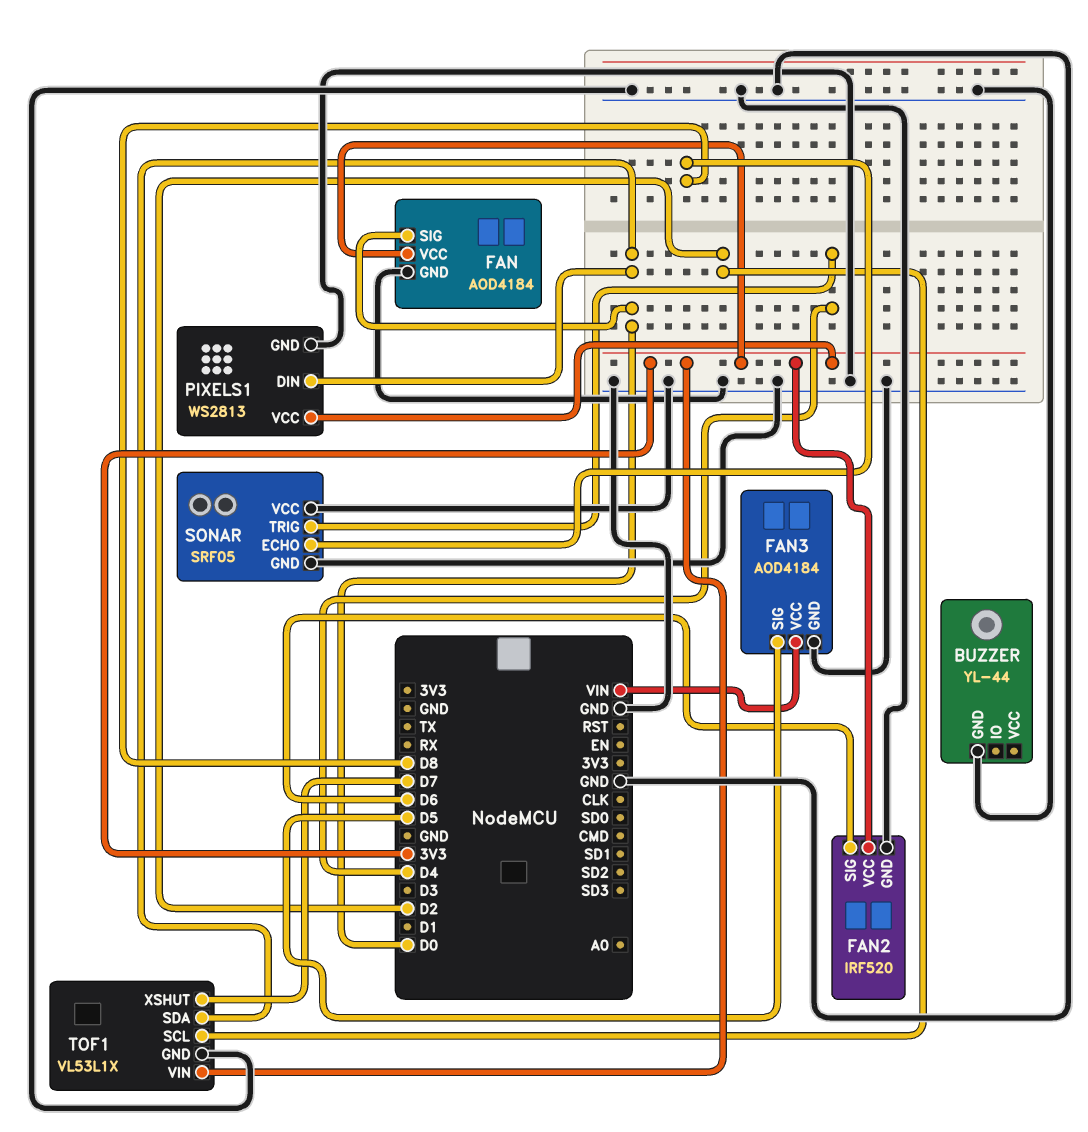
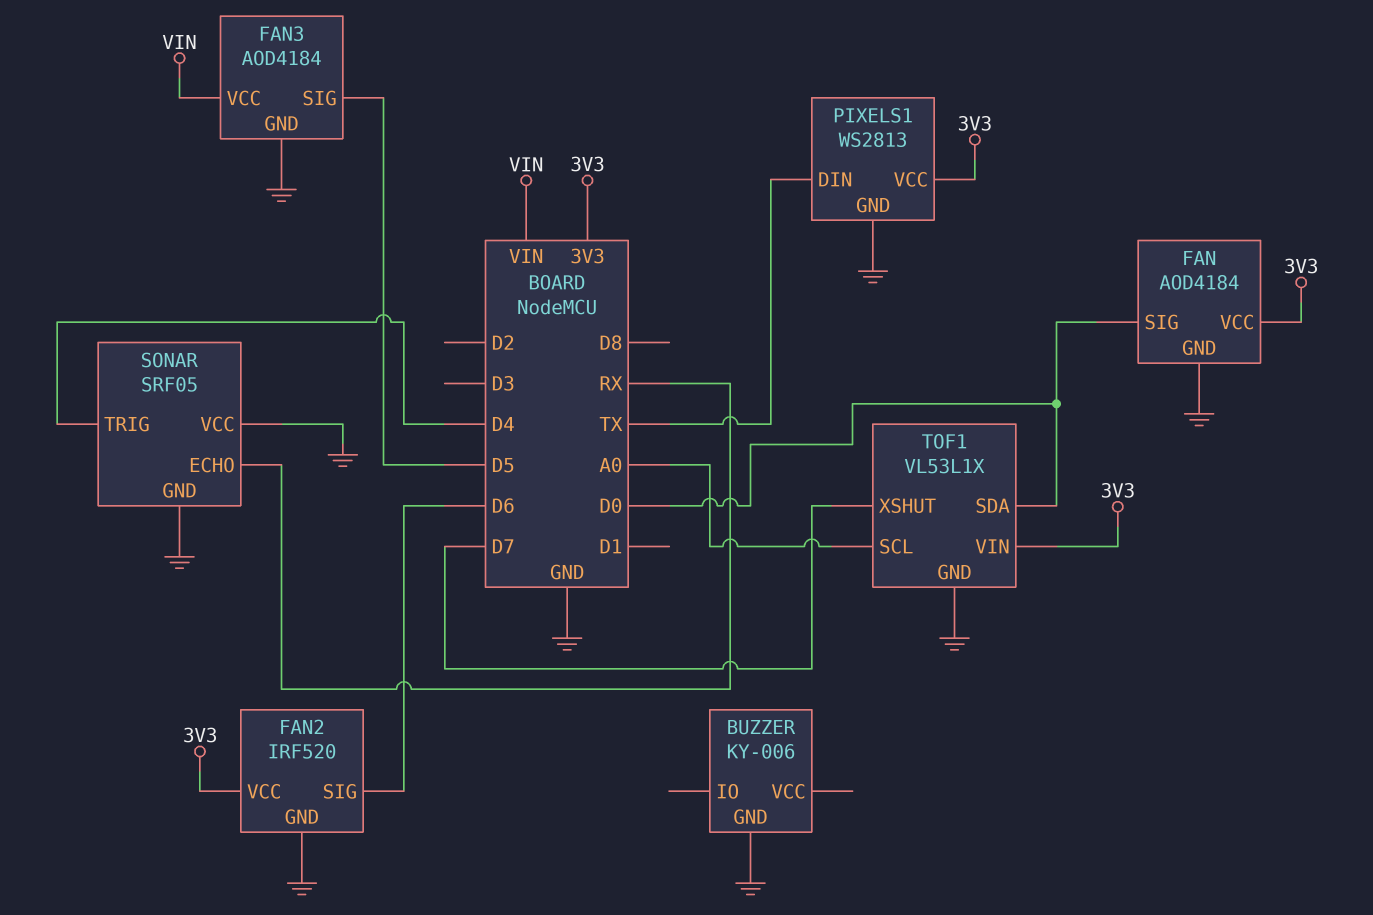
BUZZER: YL-44 -> KY-006
PIXELS1 pin DIN: D0 -> TX
SONAR pin ECHO: D8 -> RX
TOF1 pin SCL: D2 -> A0

